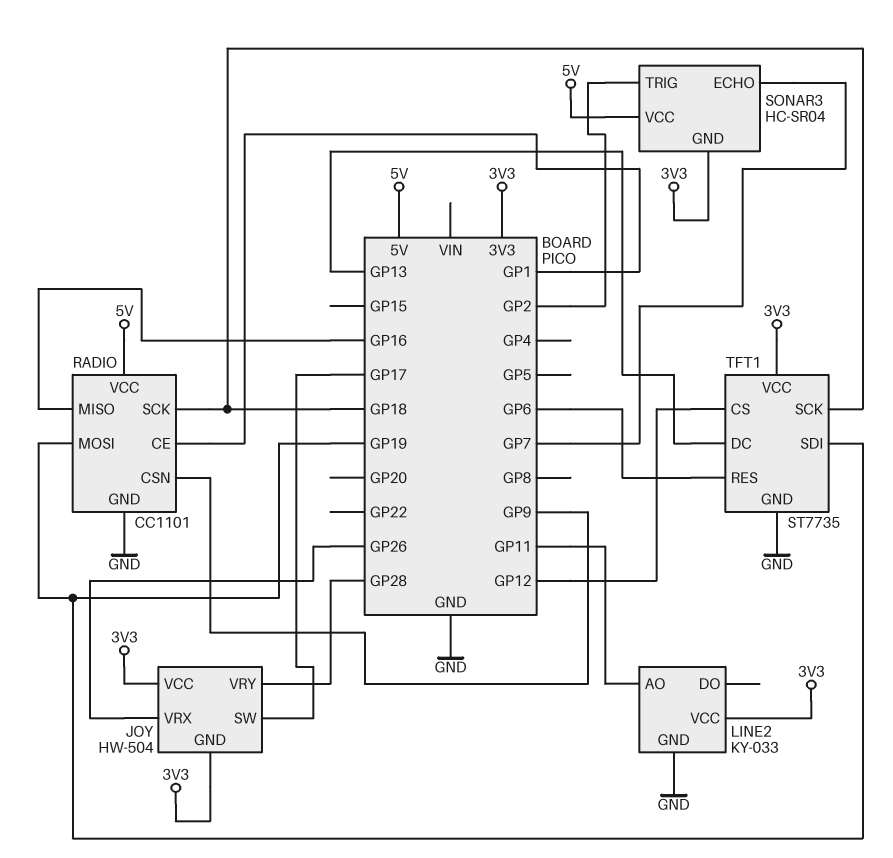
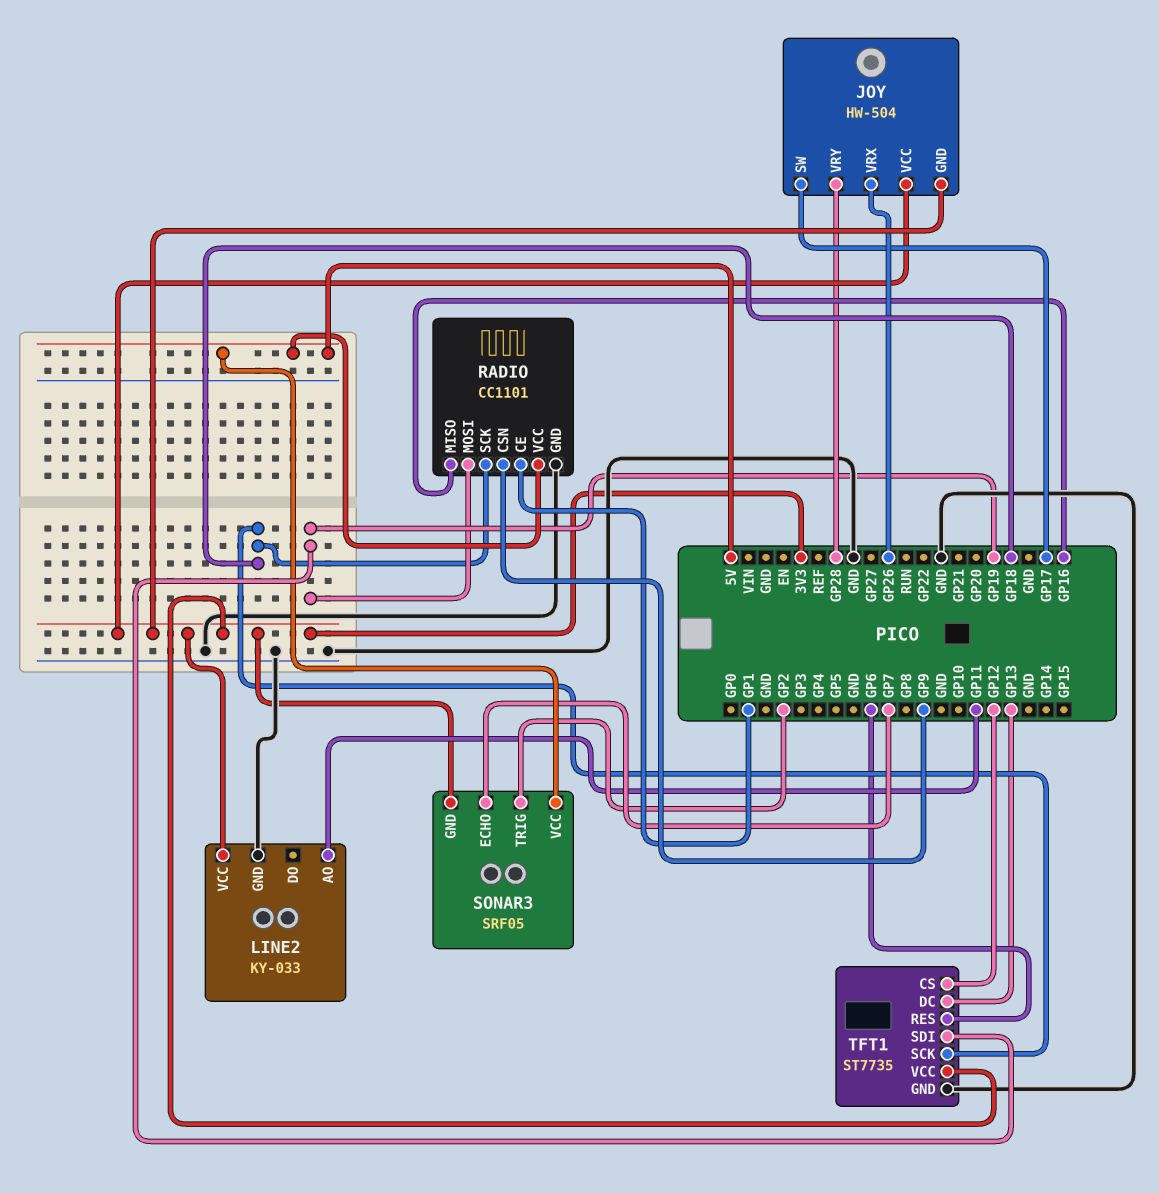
SONAR3: HC-SR04 -> SRF05

